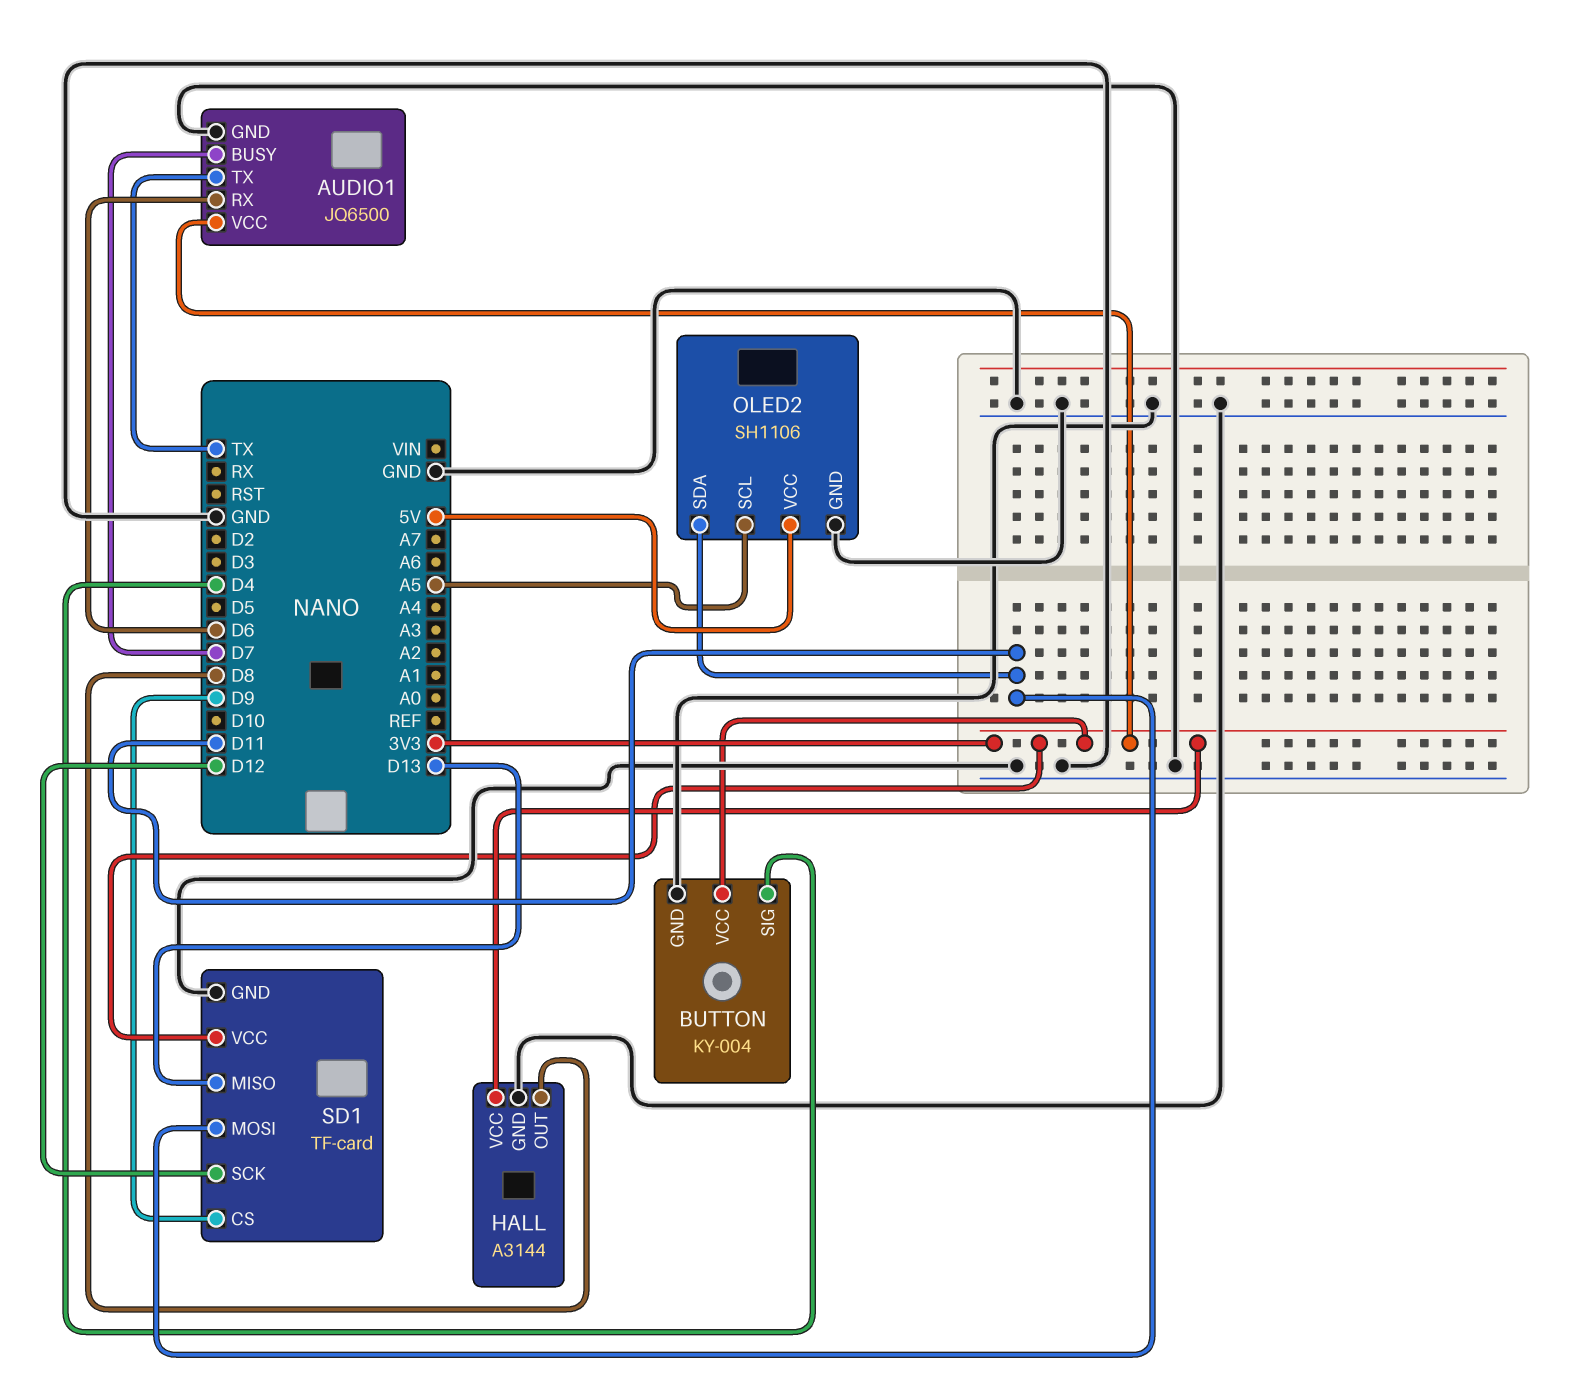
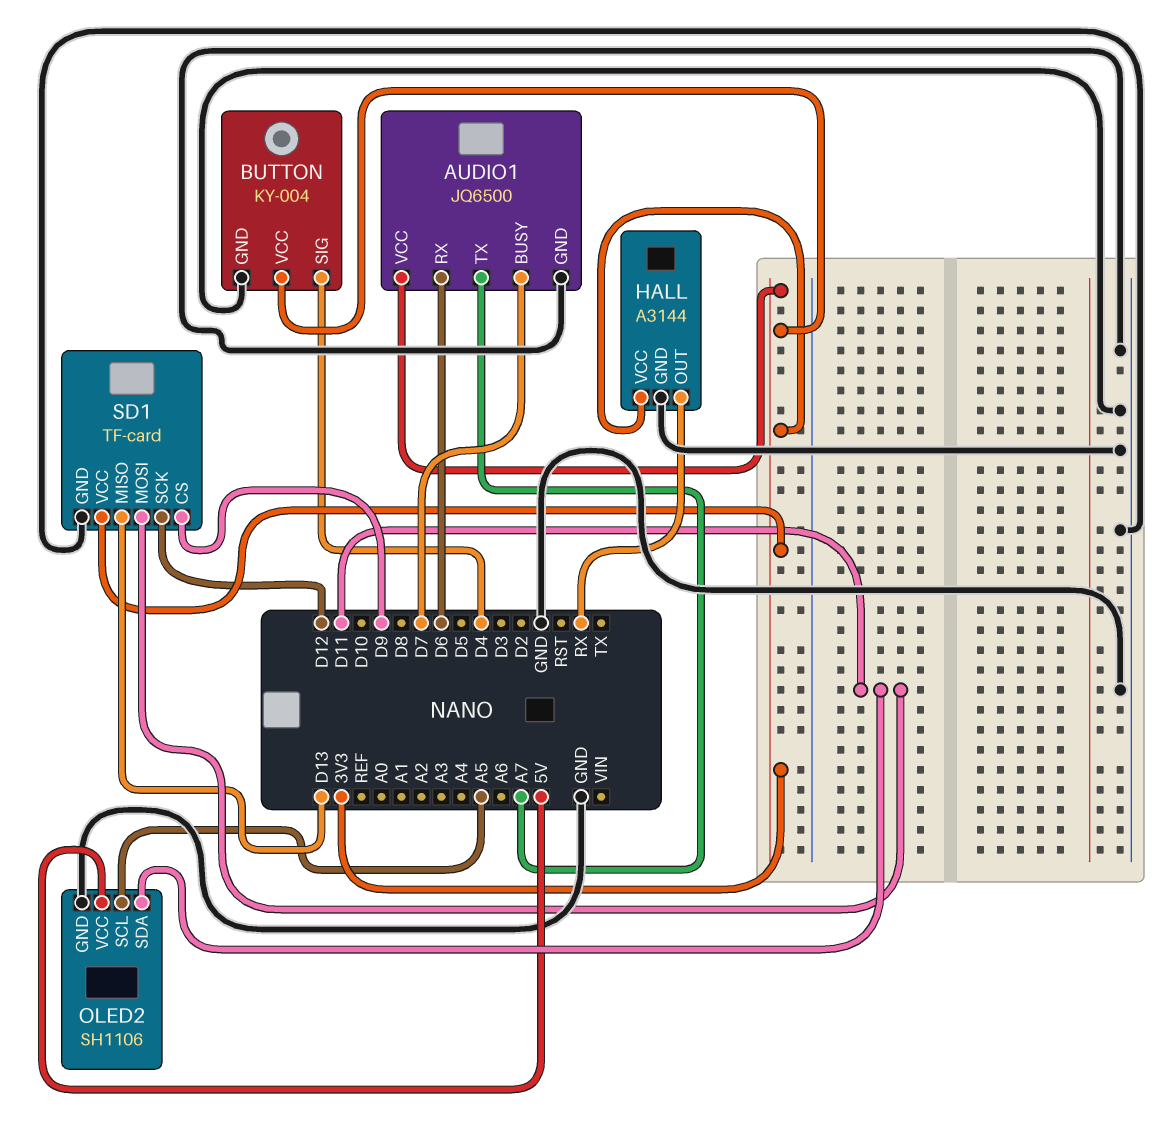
AUDIO1 pin TX: TX -> A7
HALL pin OUT: D8 -> RX

